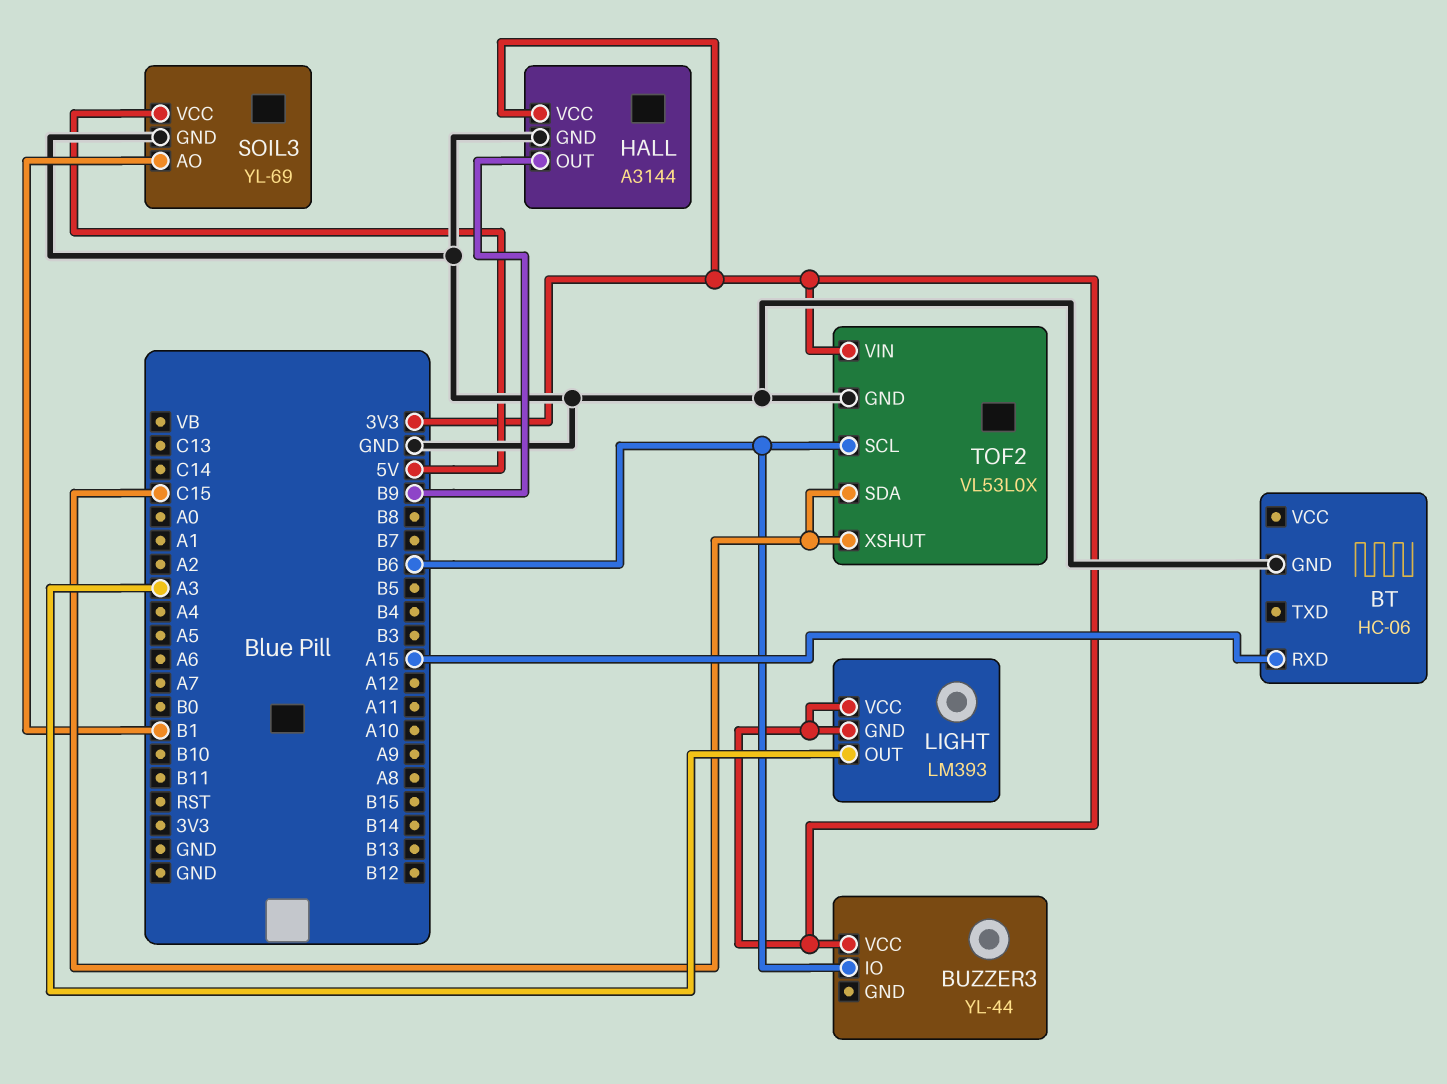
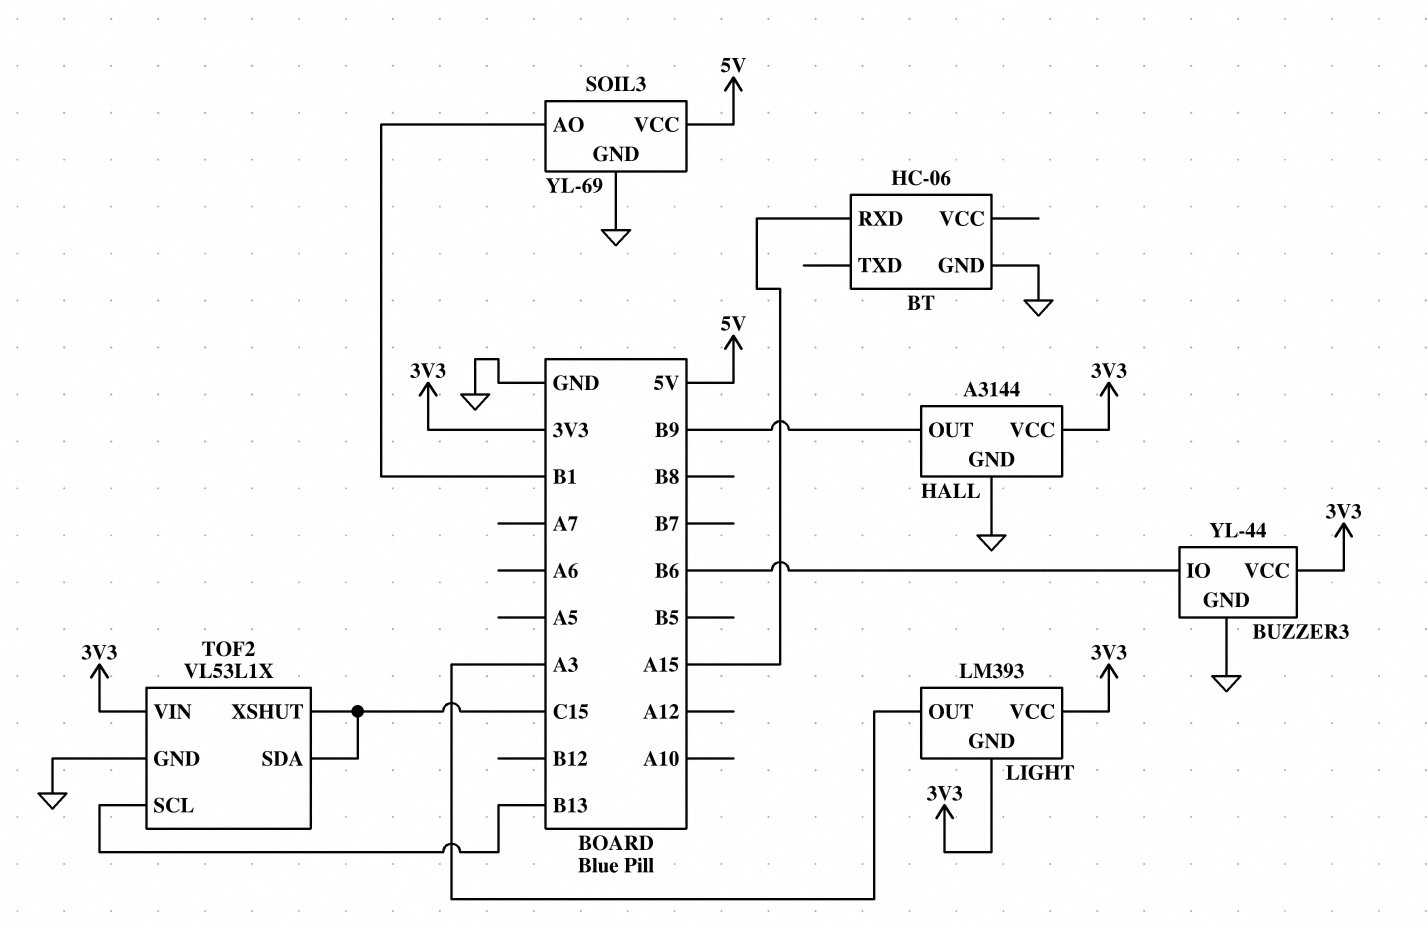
BUZZER3 pin GND: none -> GND
TOF2: VL53L0X -> VL53L1X
TOF2 pin SCL: B6 -> B13

